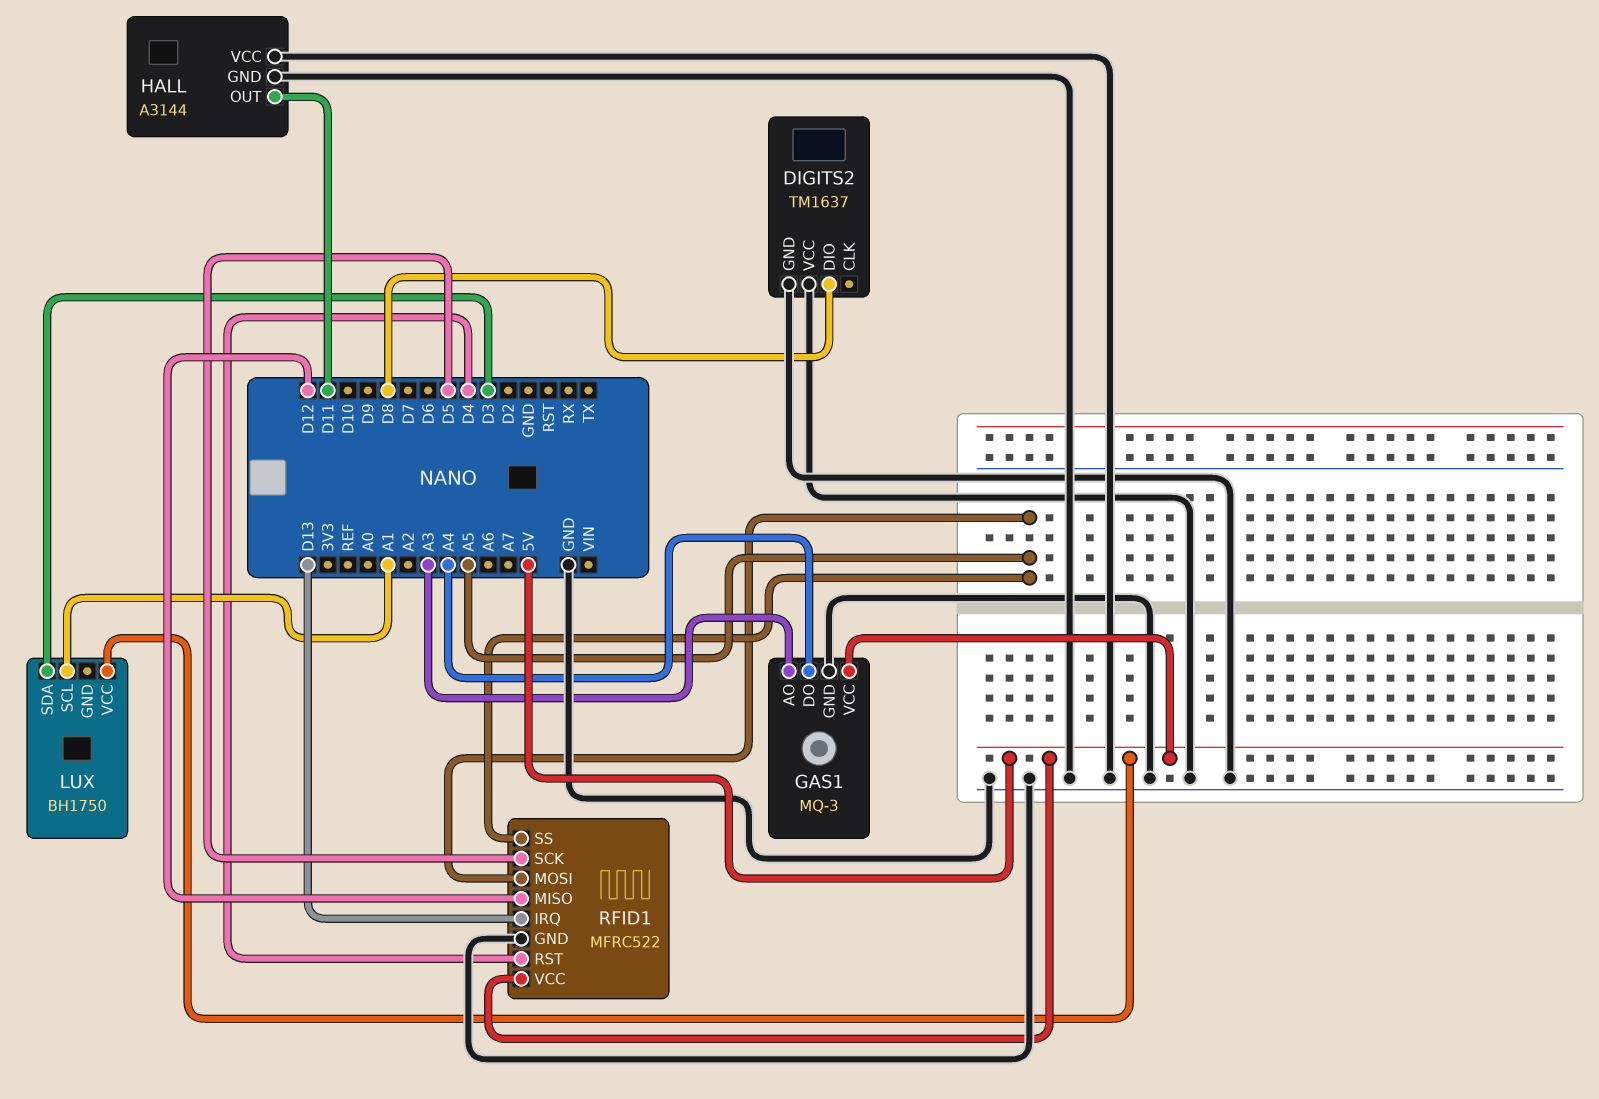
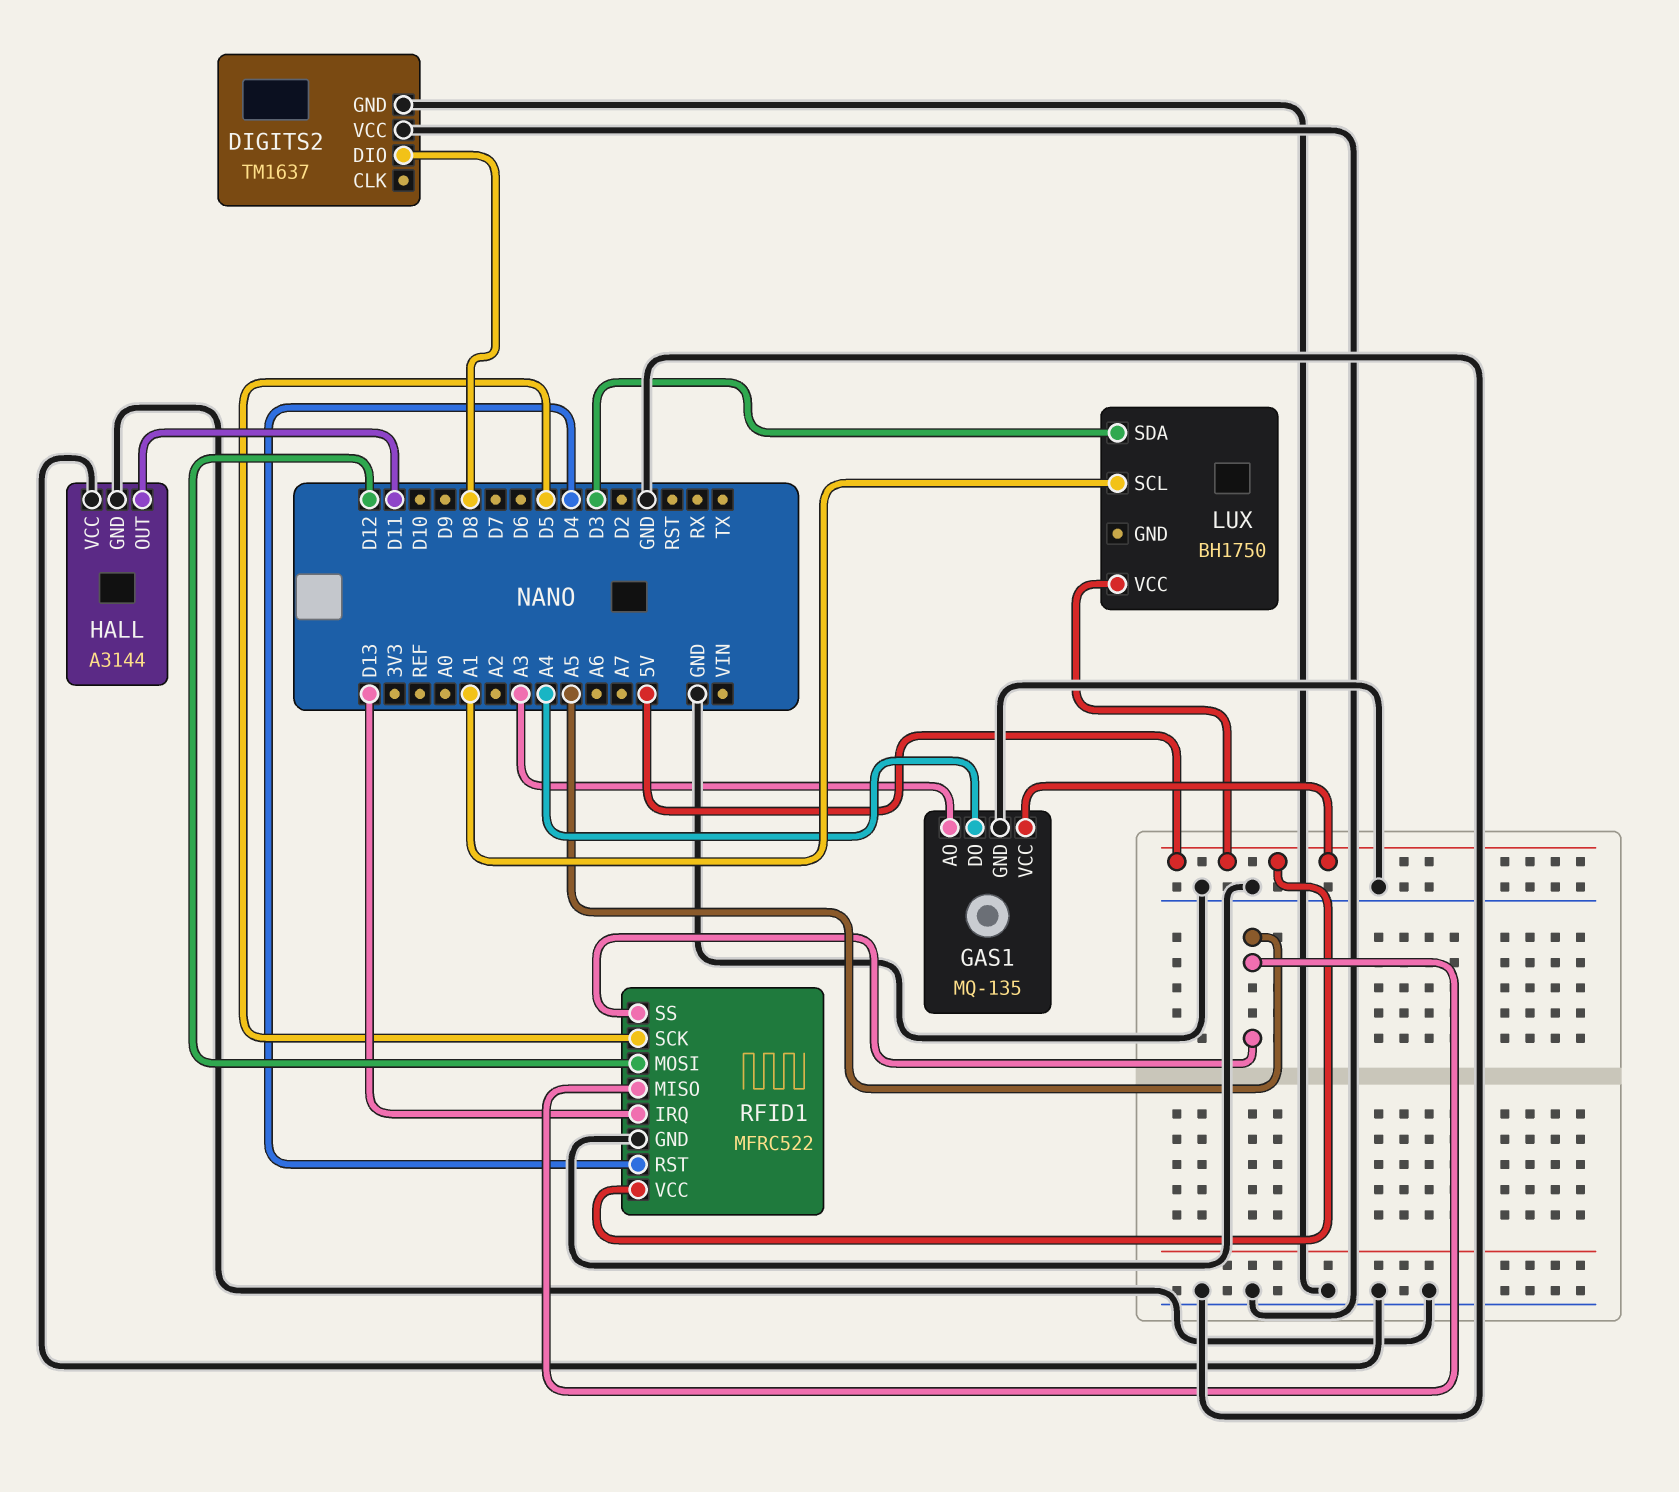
GAS1: MQ-3 -> MQ-135
RFID1 pin MISO: D12 -> A5
RFID1 pin MOSI: A5 -> D12

